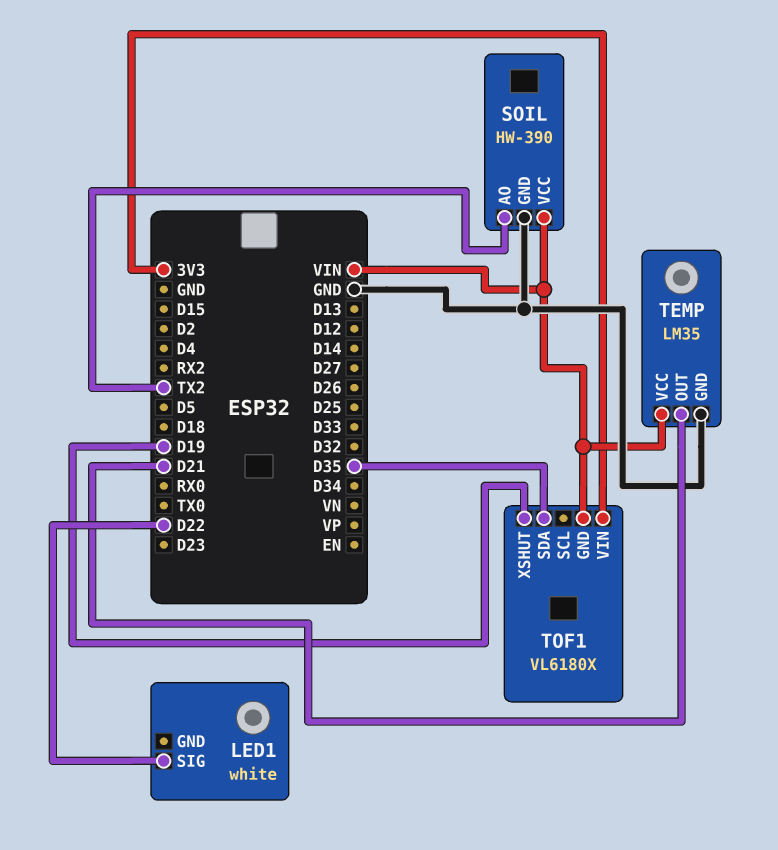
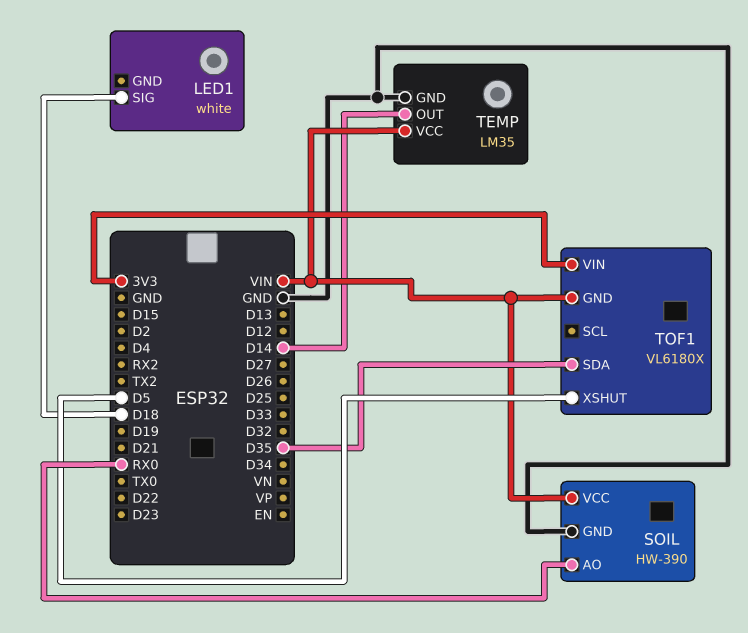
LED1 pin SIG: D22 -> D18
SOIL pin AO: TX2 -> RX0
TEMP pin OUT: D21 -> D14
TOF1 pin XSHUT: D19 -> D5

